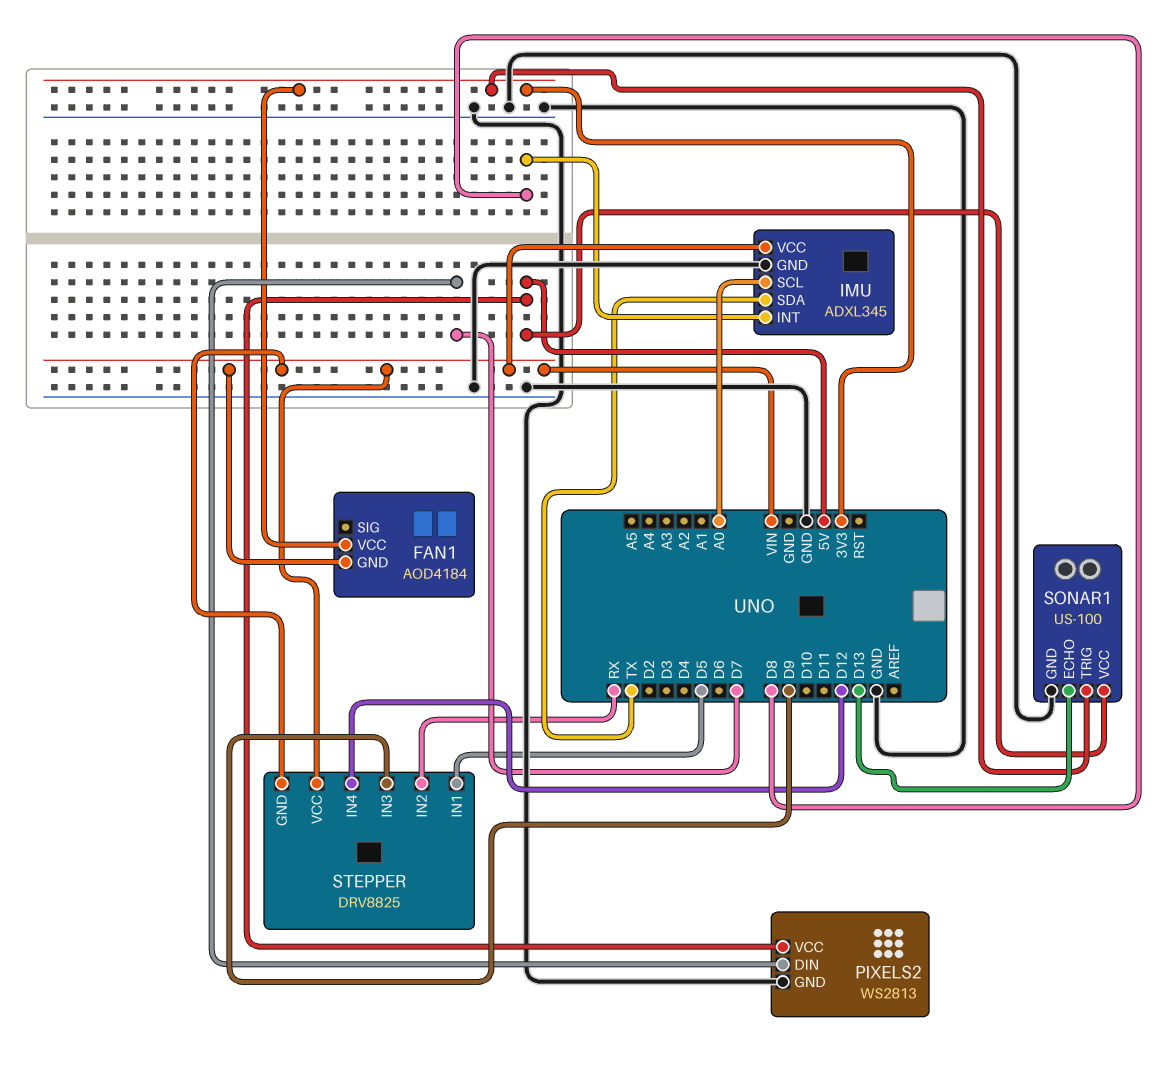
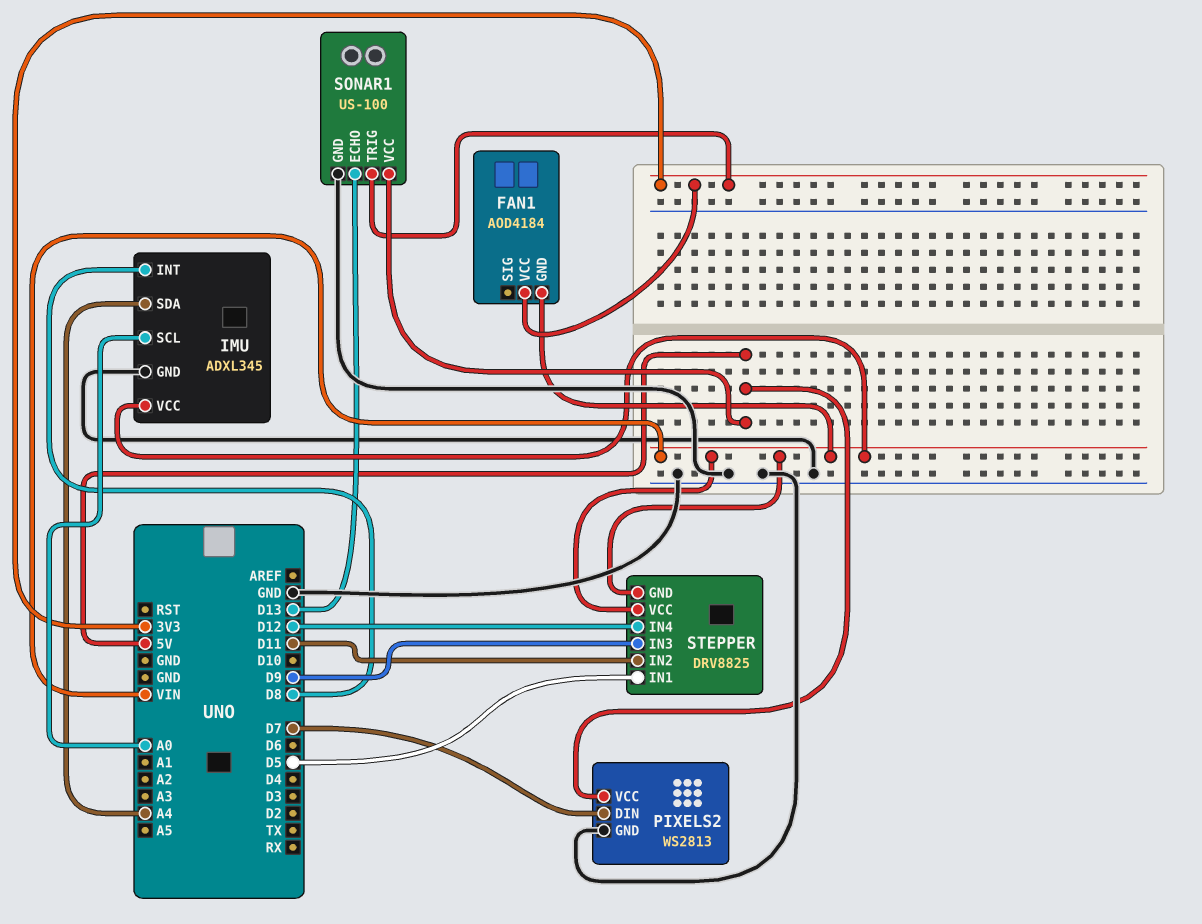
IMU pin SDA: TX -> A4
STEPPER pin IN2: RX -> D11

